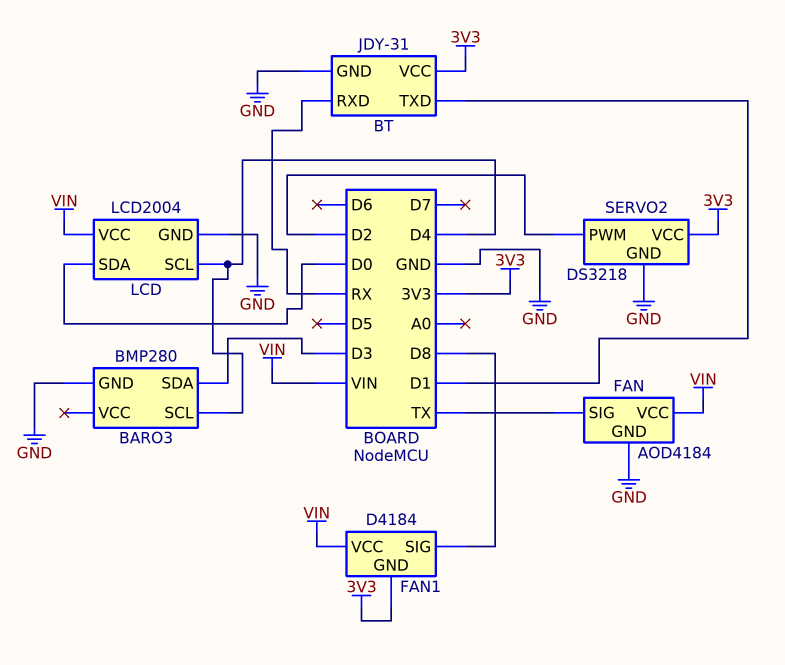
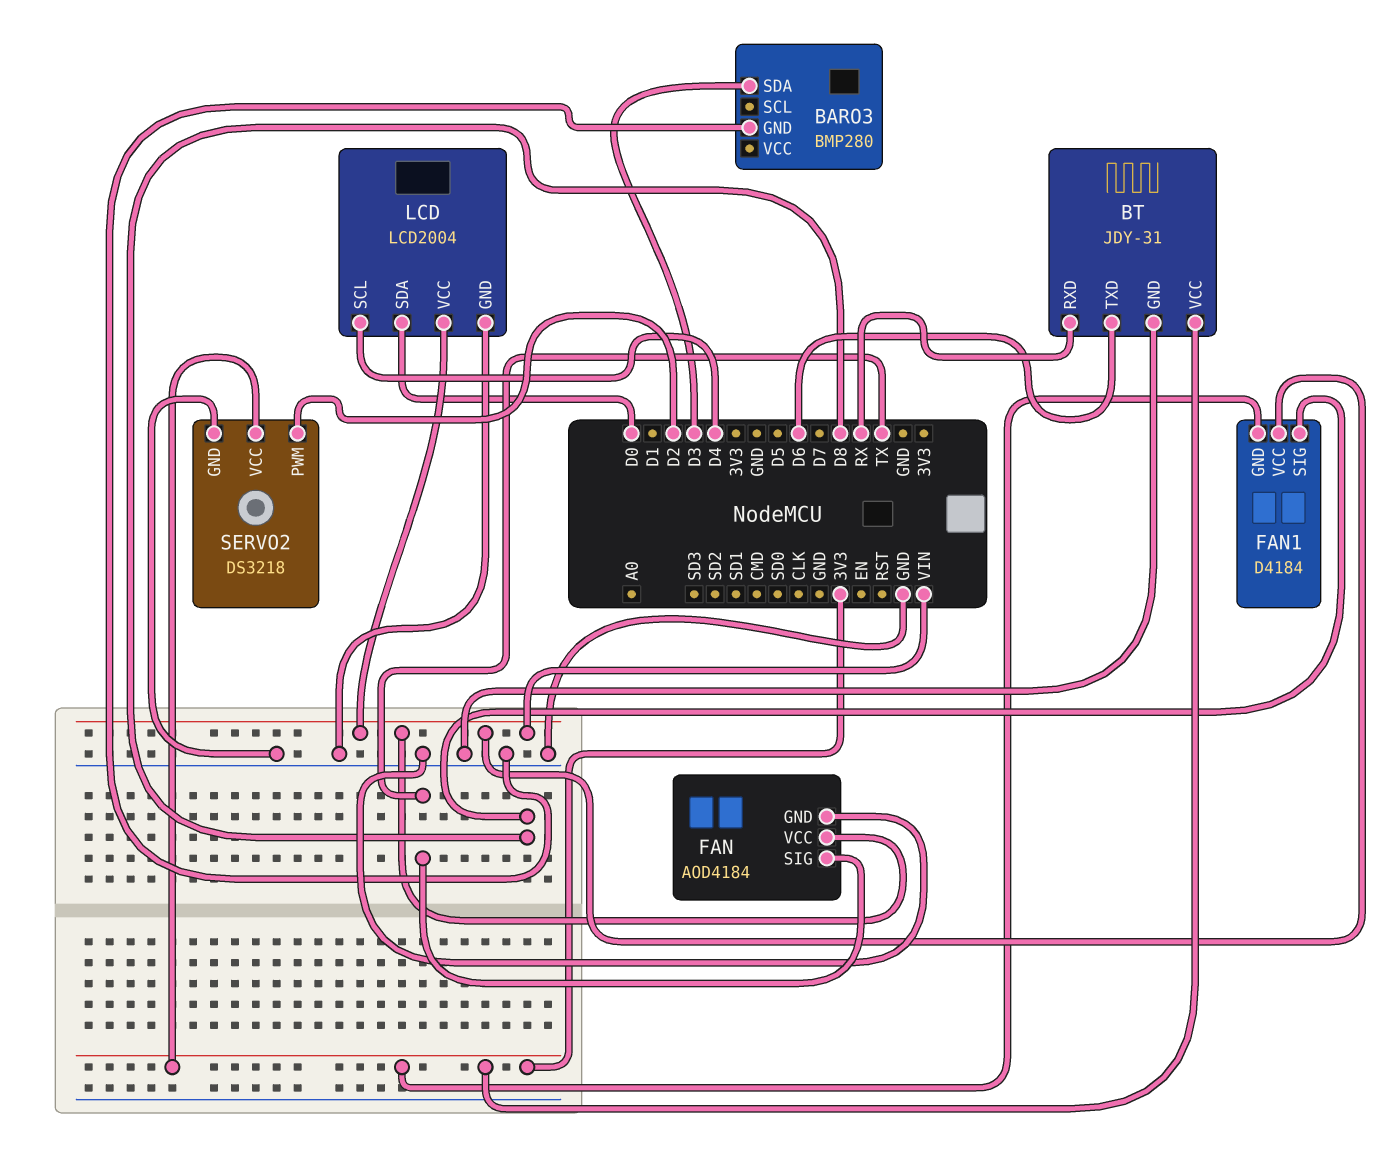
BARO3 pin SCL: D4 -> none
BT pin TXD: D1 -> D6

